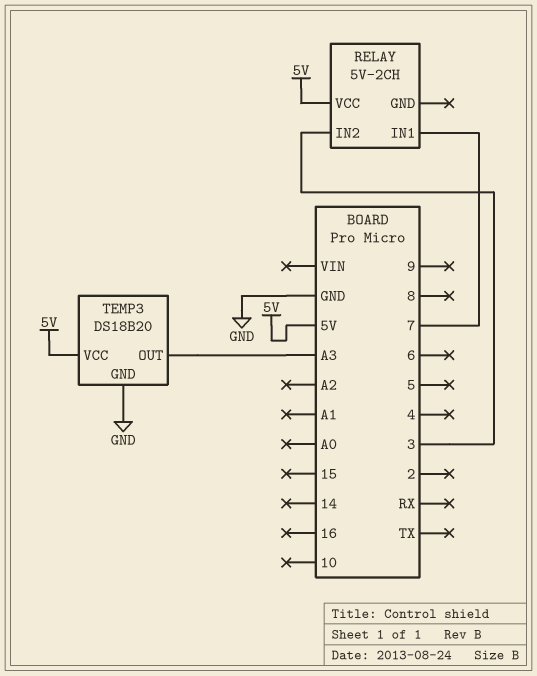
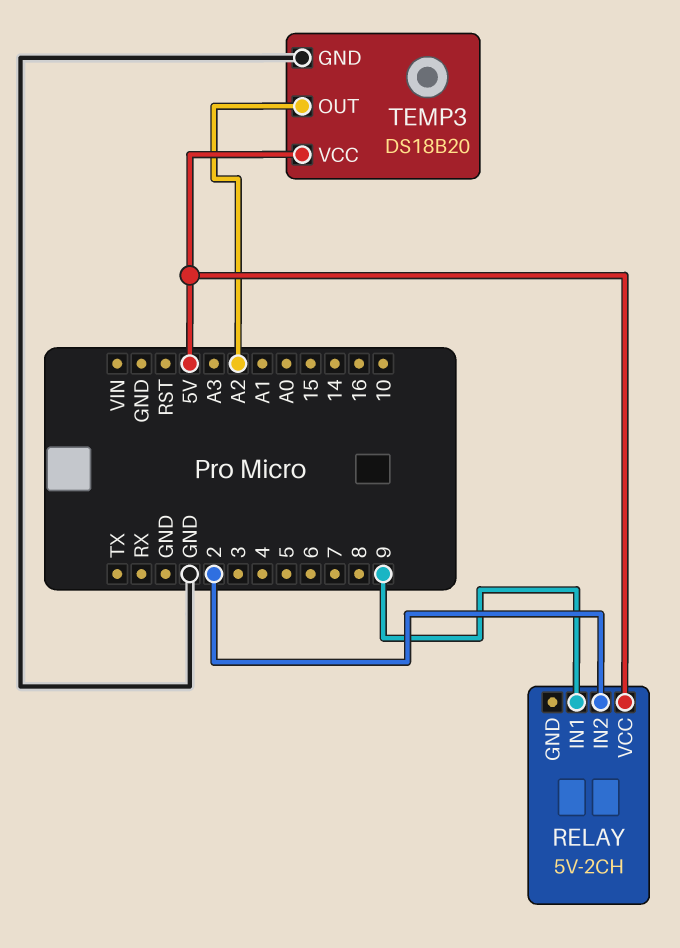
RELAY pin IN1: 7 -> 9
RELAY pin IN2: 3 -> 2
TEMP3 pin OUT: A3 -> A2

